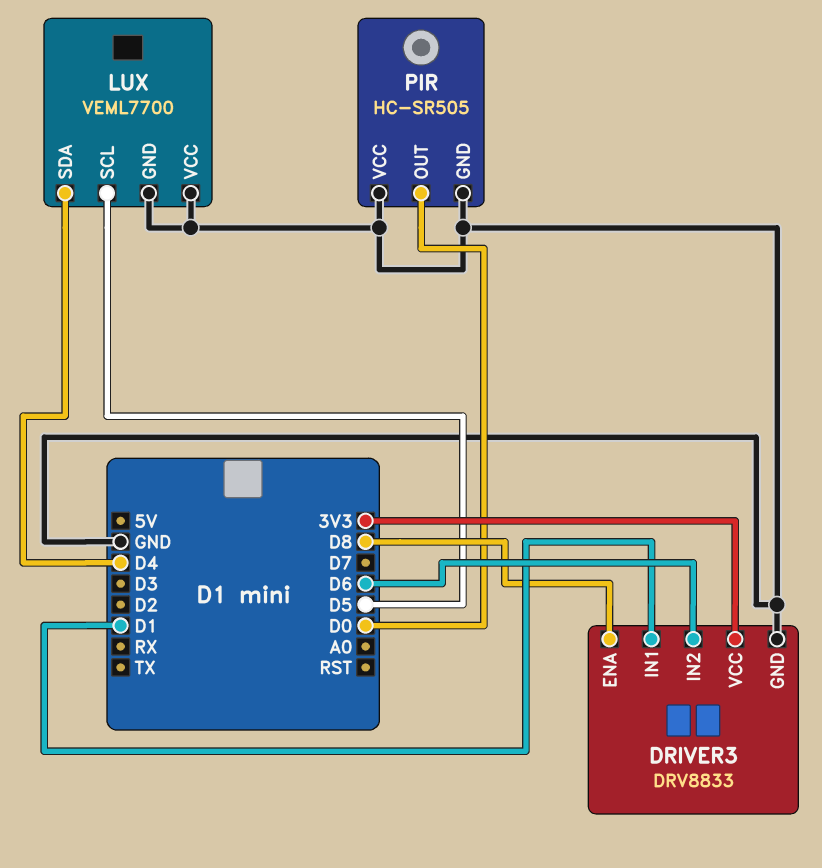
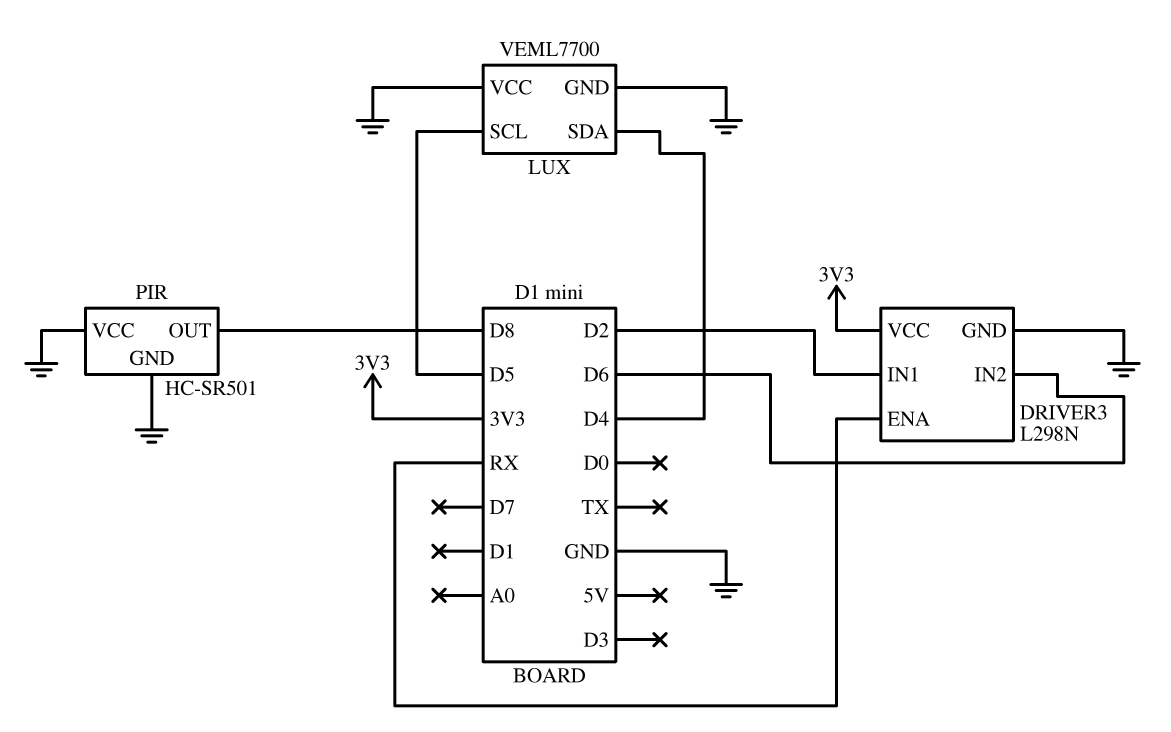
DRIVER3: DRV8833 -> L298N
DRIVER3 pin ENA: D8 -> RX
DRIVER3 pin IN1: D1 -> D2
PIR: HC-SR505 -> HC-SR501
PIR pin OUT: D0 -> D8

